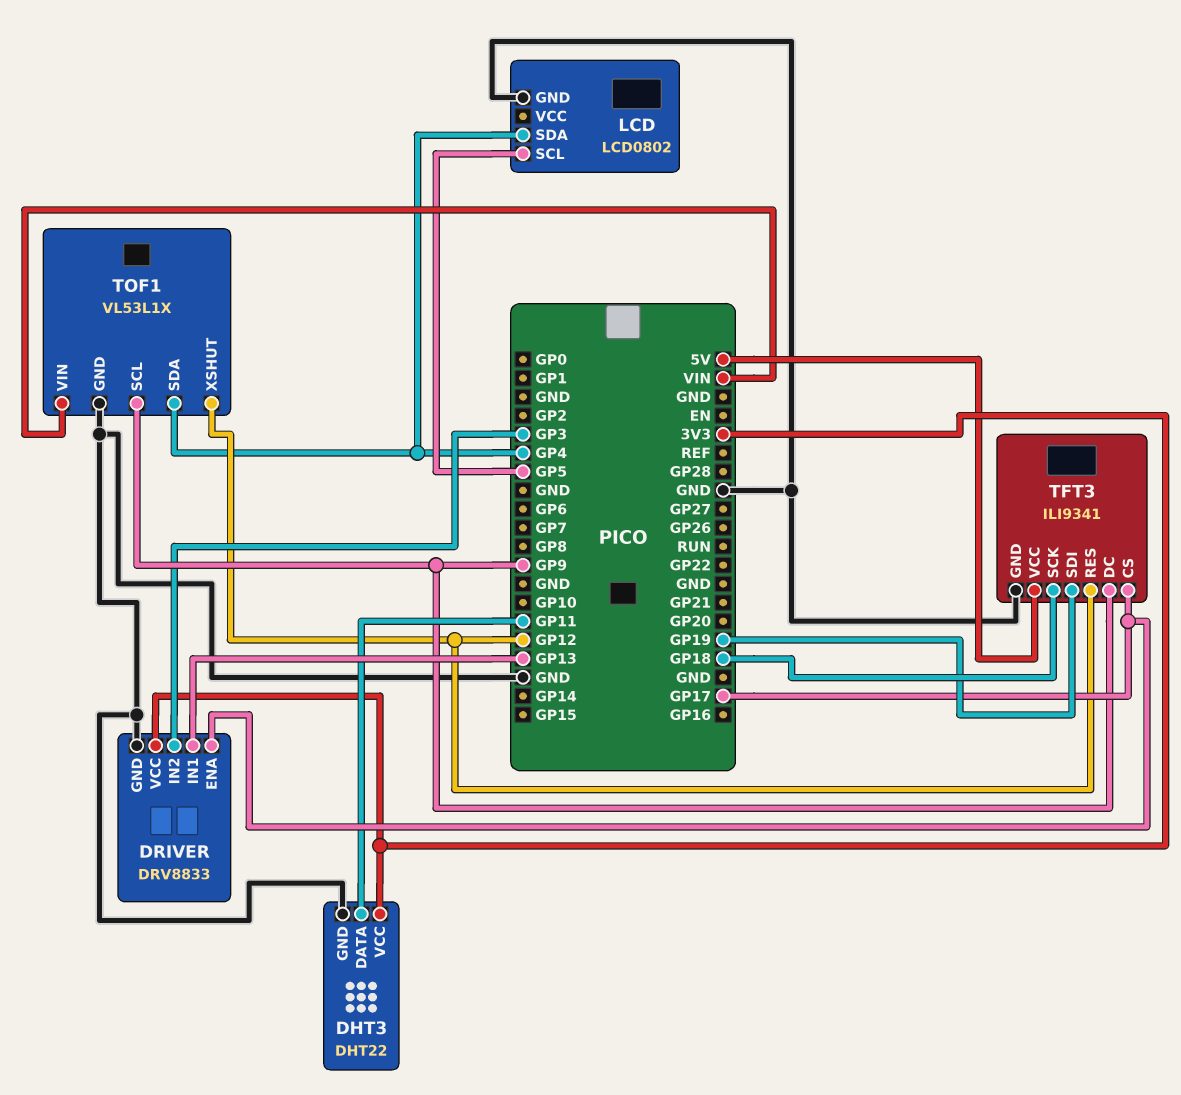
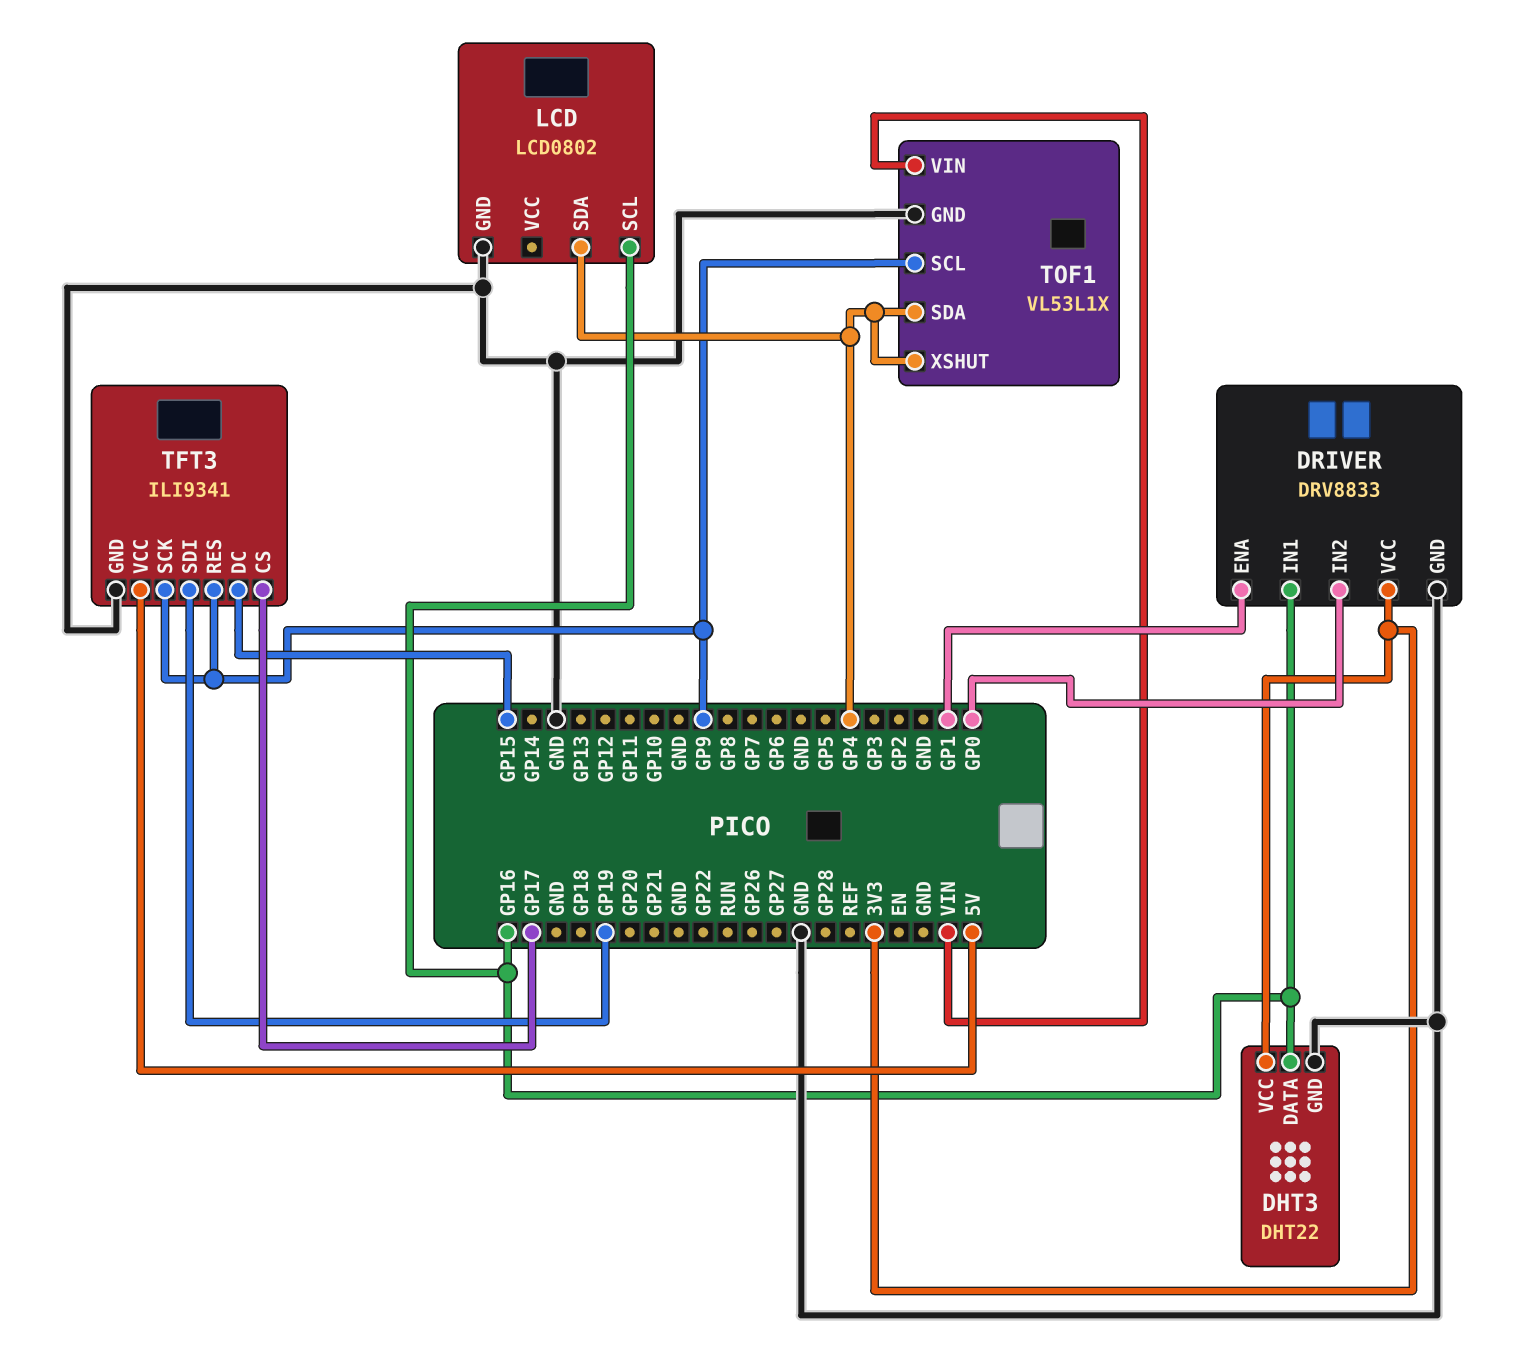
DHT3 pin DATA: GP11 -> GP16
DRIVER pin ENA: GP17 -> GP1
DRIVER pin IN1: GP13 -> GP16
DRIVER pin IN2: GP3 -> GP0
LCD pin SCL: GP5 -> GP16
TFT3 pin DC: GP9 -> GP15
TFT3 pin RES: GP12 -> GP9
TFT3 pin SCK: GP18 -> GP9
TOF1 pin XSHUT: GP12 -> GP4

